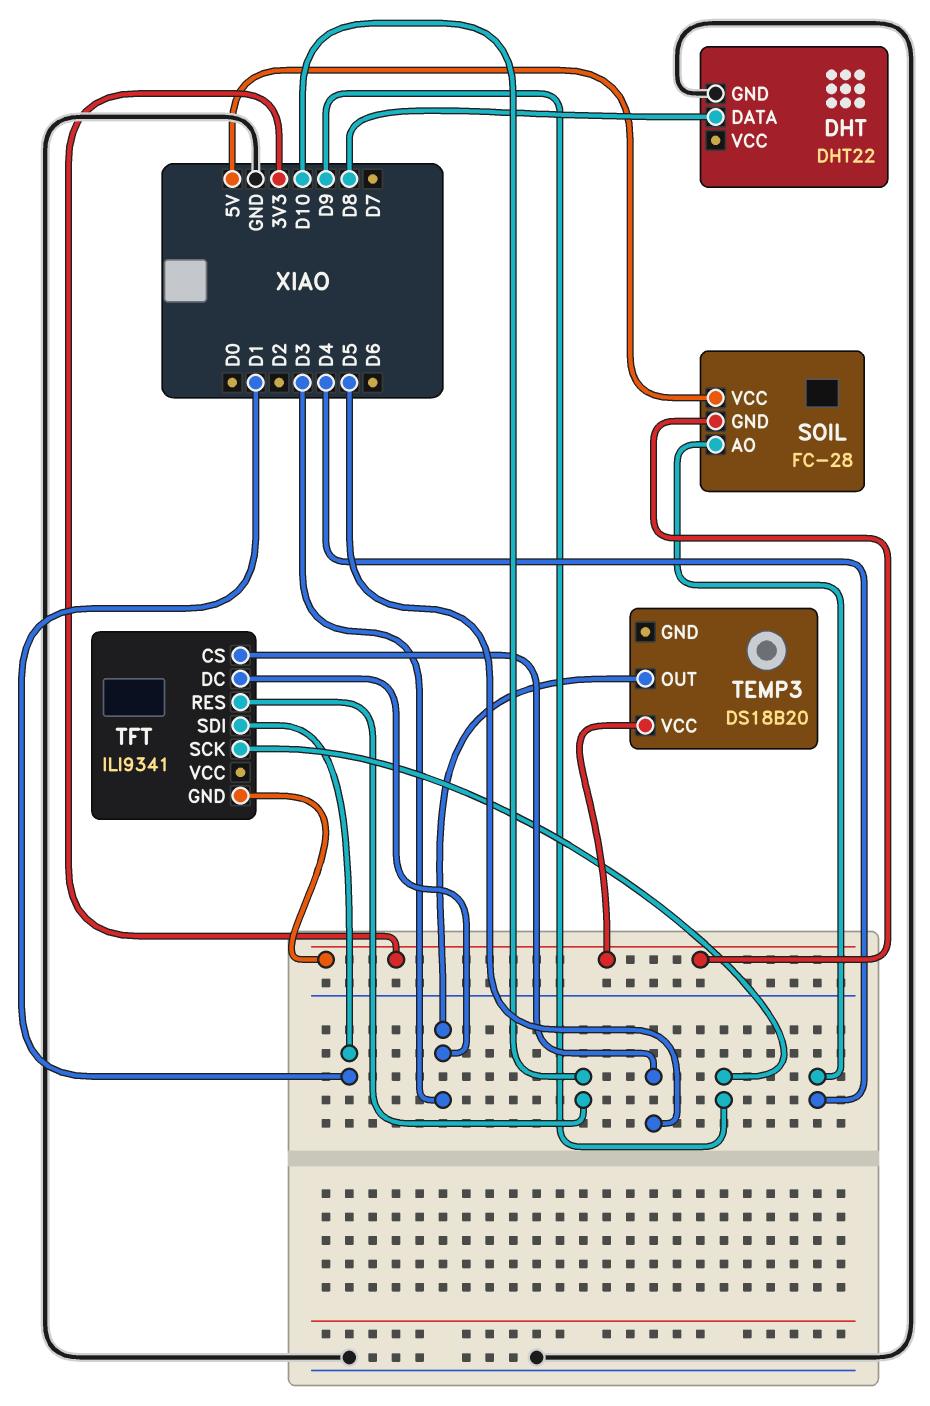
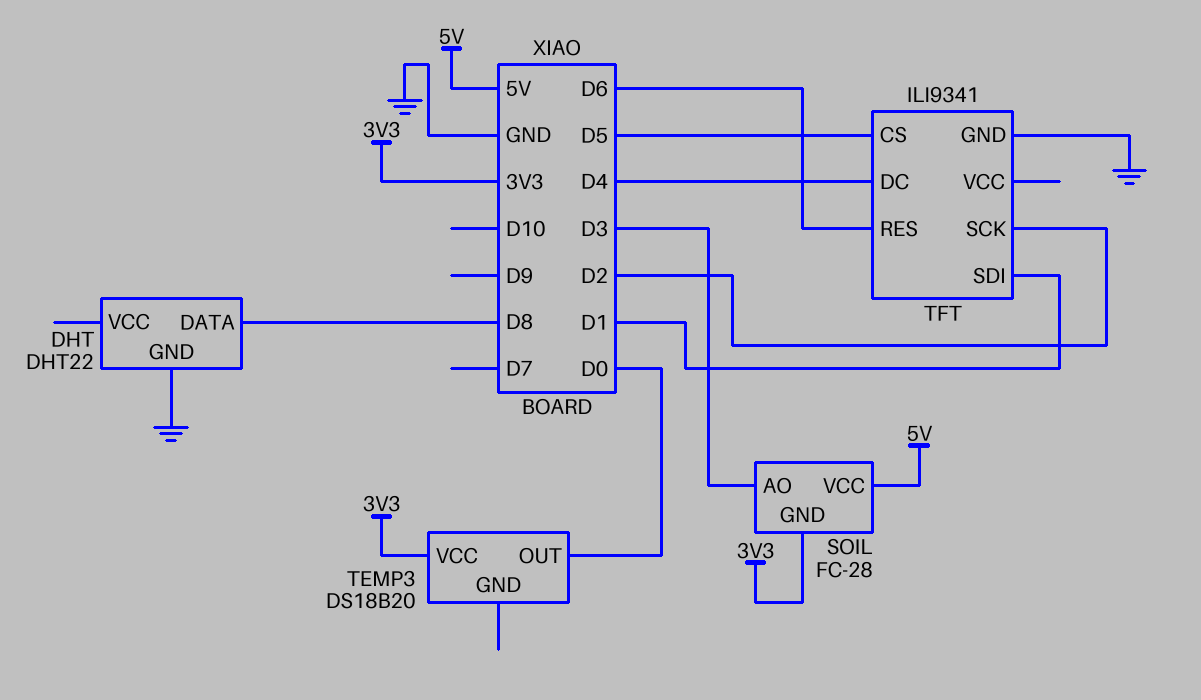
SOIL pin AO: D4 -> D3
TEMP3 pin OUT: D3 -> D0
TFT pin DC: D3 -> D4
TFT pin GND: 3V3 -> GND
TFT pin RES: D10 -> D6
TFT pin SCK: D9 -> D2

